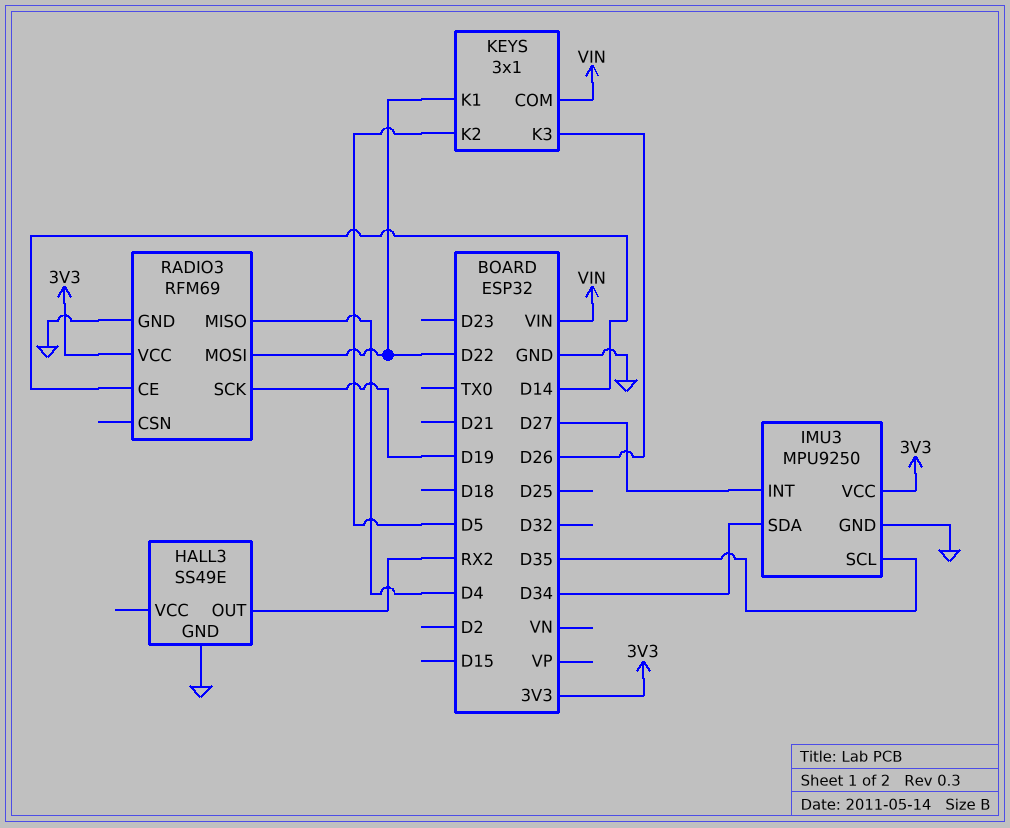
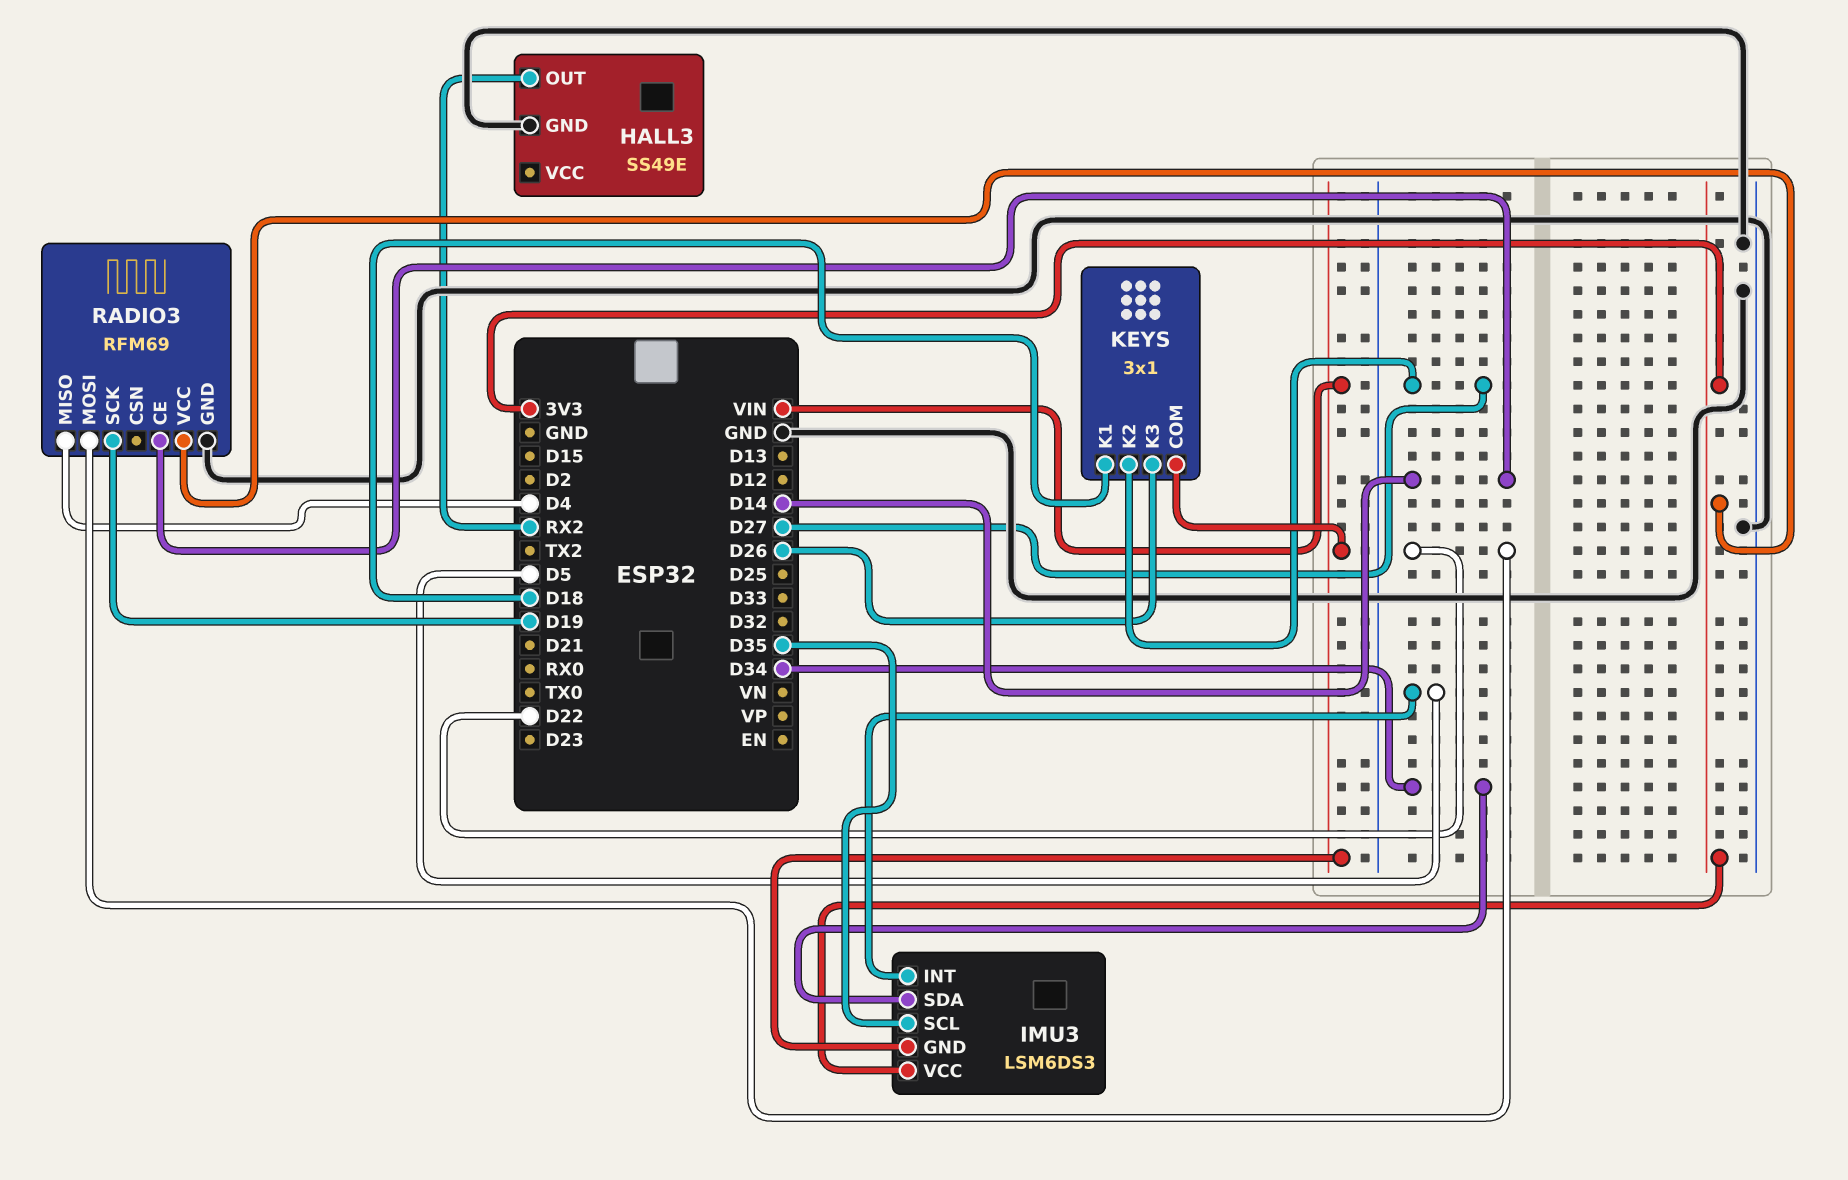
IMU3: MPU9250 -> LSM6DS3
IMU3 pin GND: GND -> VIN
IMU3 pin INT: D27 -> D5
KEYS pin K1: D22 -> D18
KEYS pin K2: D5 -> D27

